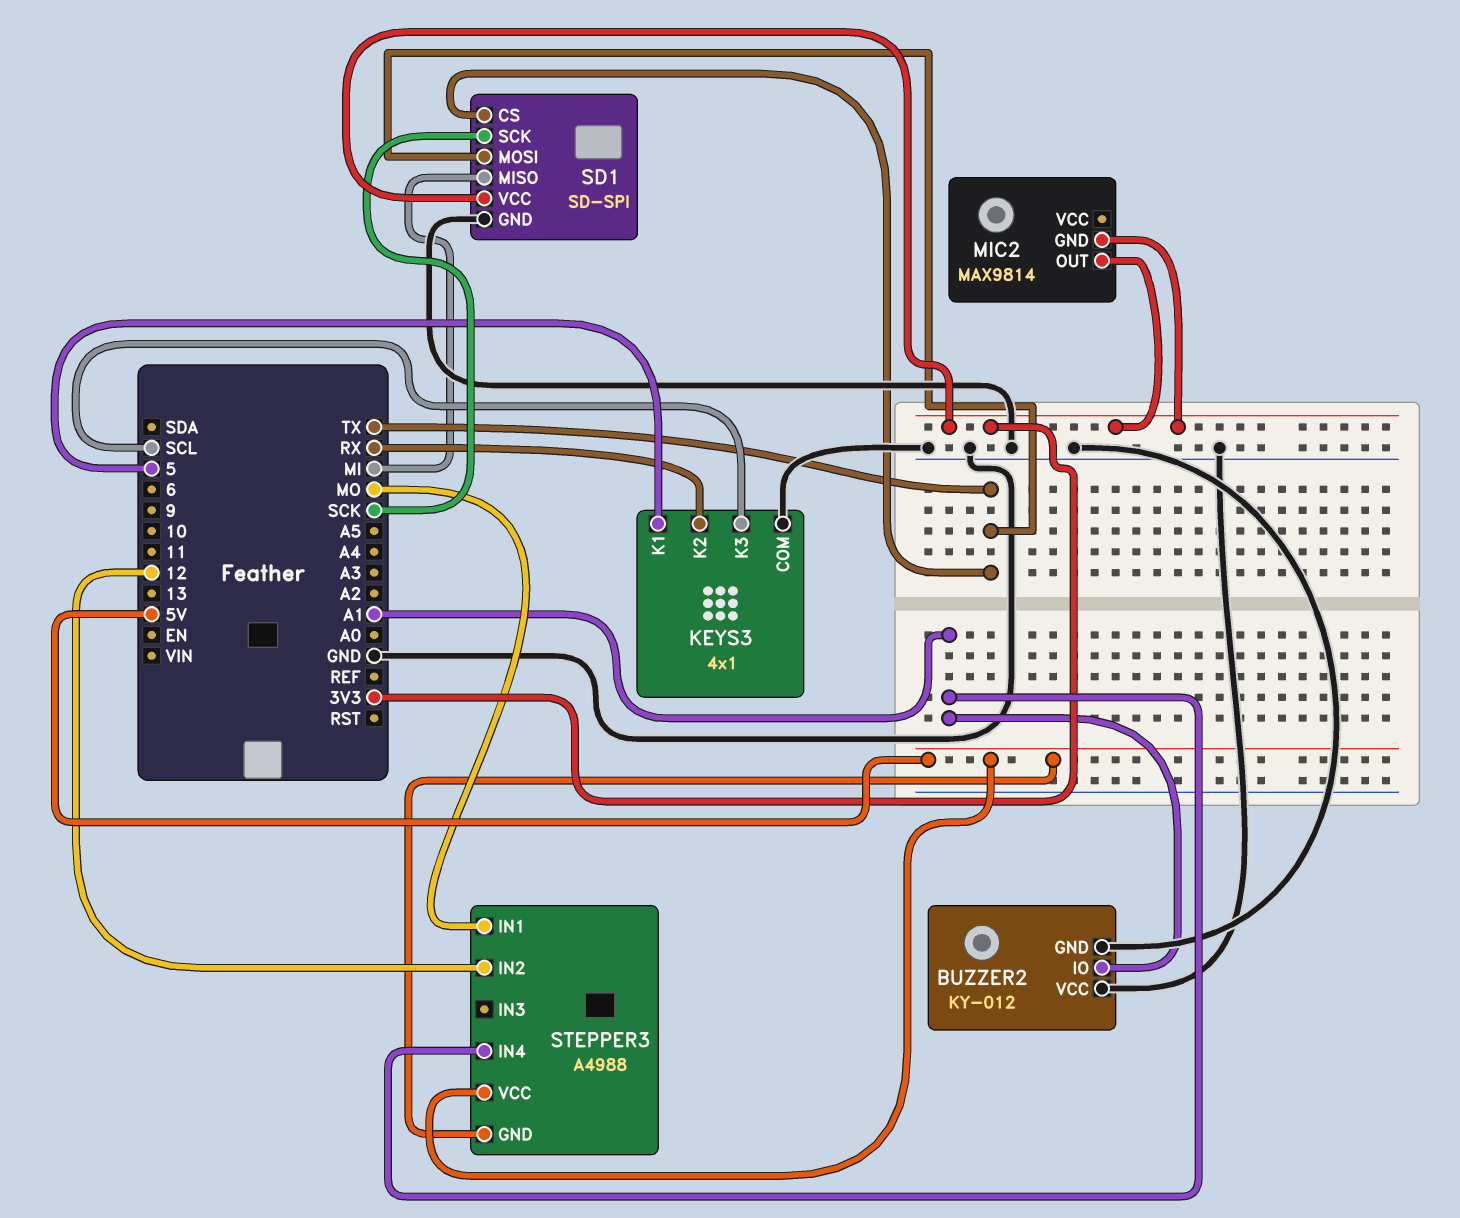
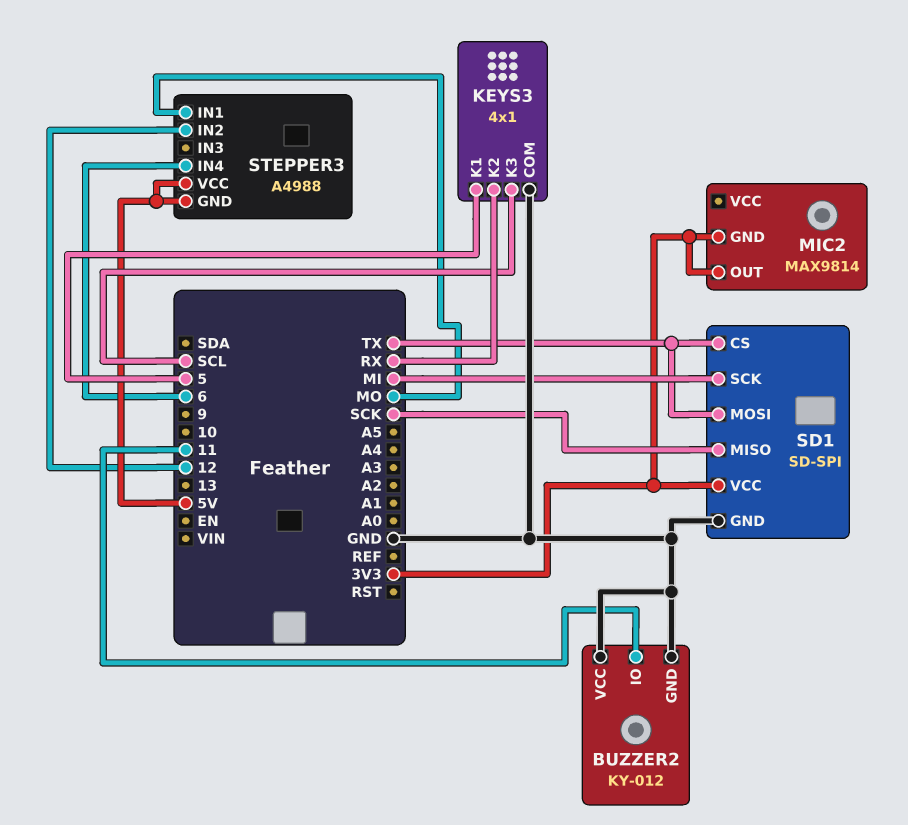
BUZZER2 pin IO: A1 -> 11
SD1 pin MISO: MI -> SCK
SD1 pin SCK: SCK -> MI
STEPPER3 pin IN4: A1 -> 6

